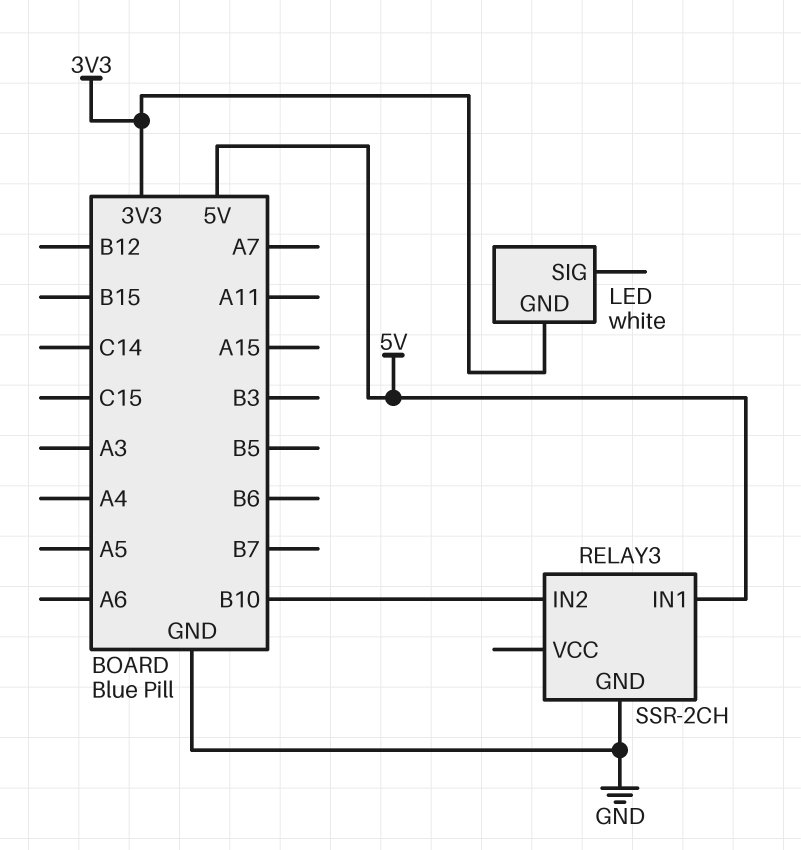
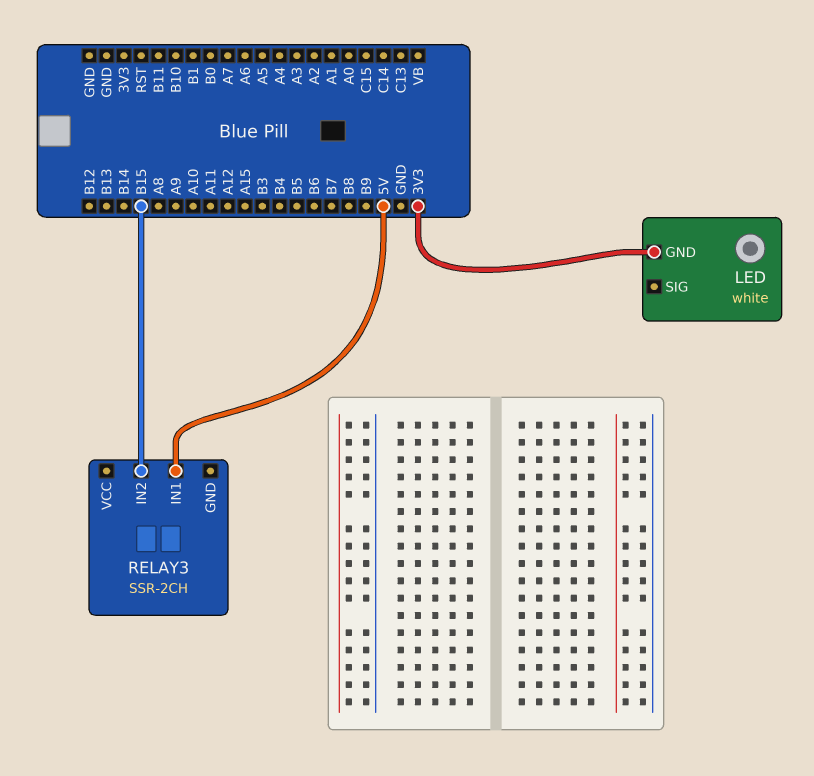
RELAY3 pin GND: GND -> none
RELAY3 pin IN2: B10 -> B15

